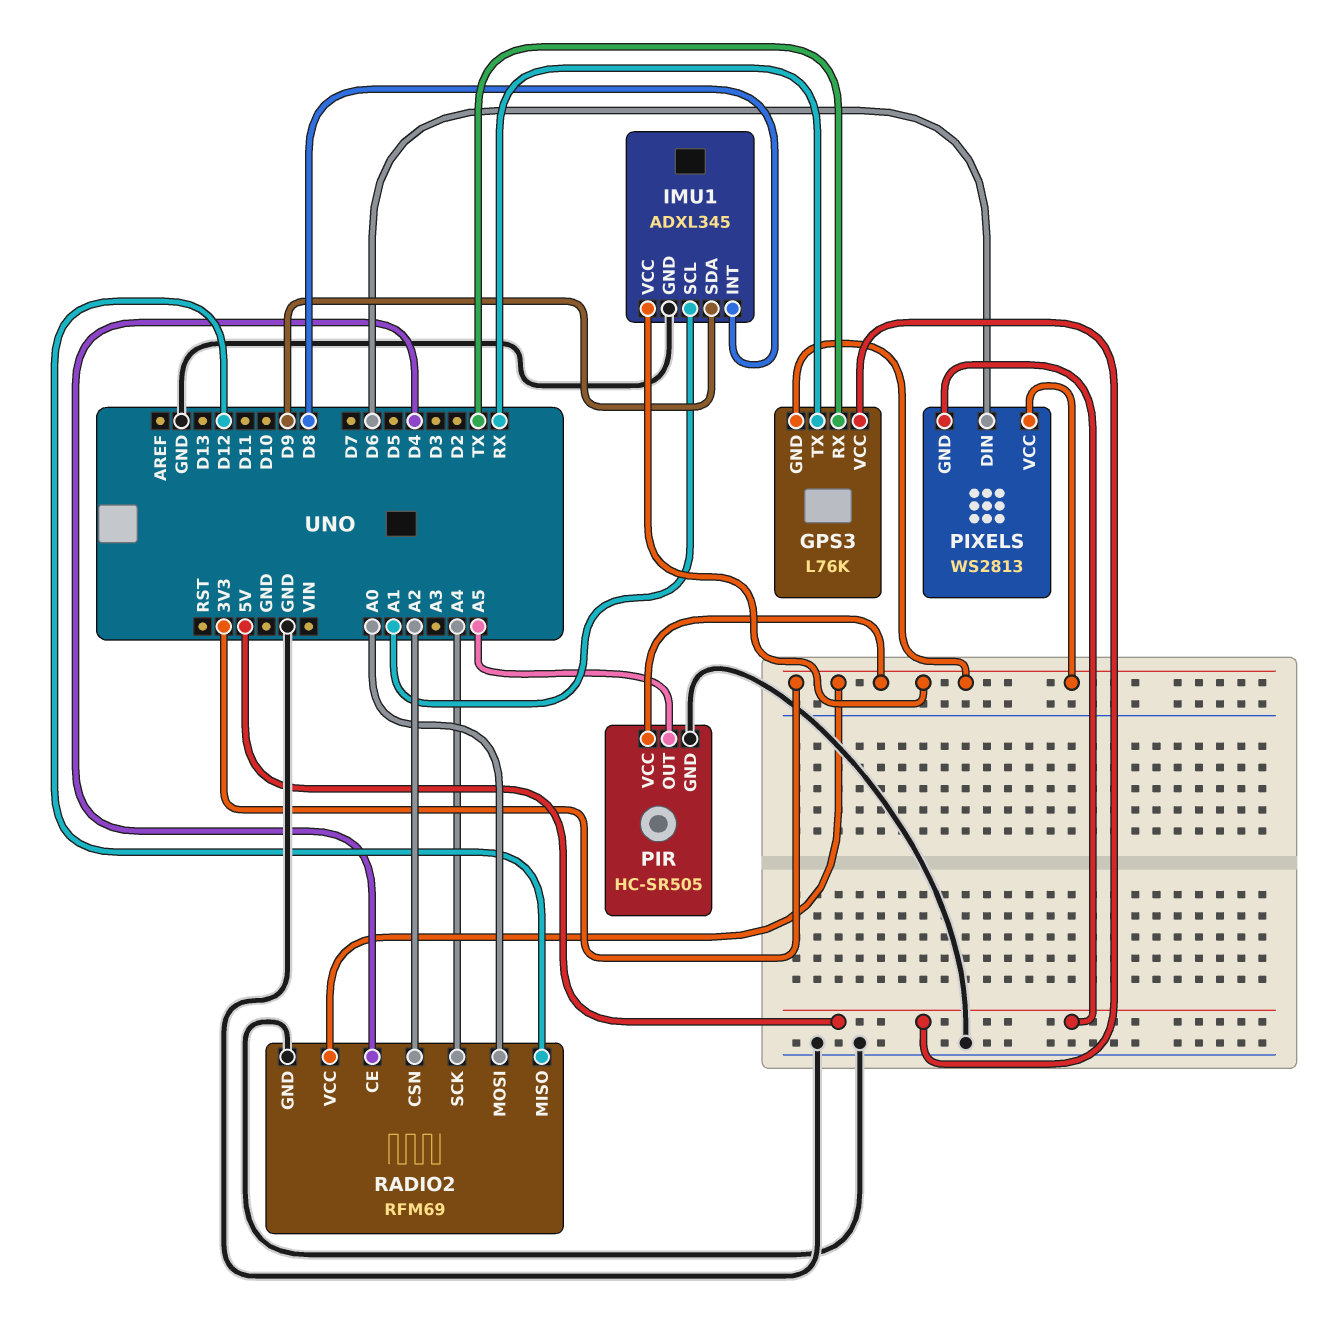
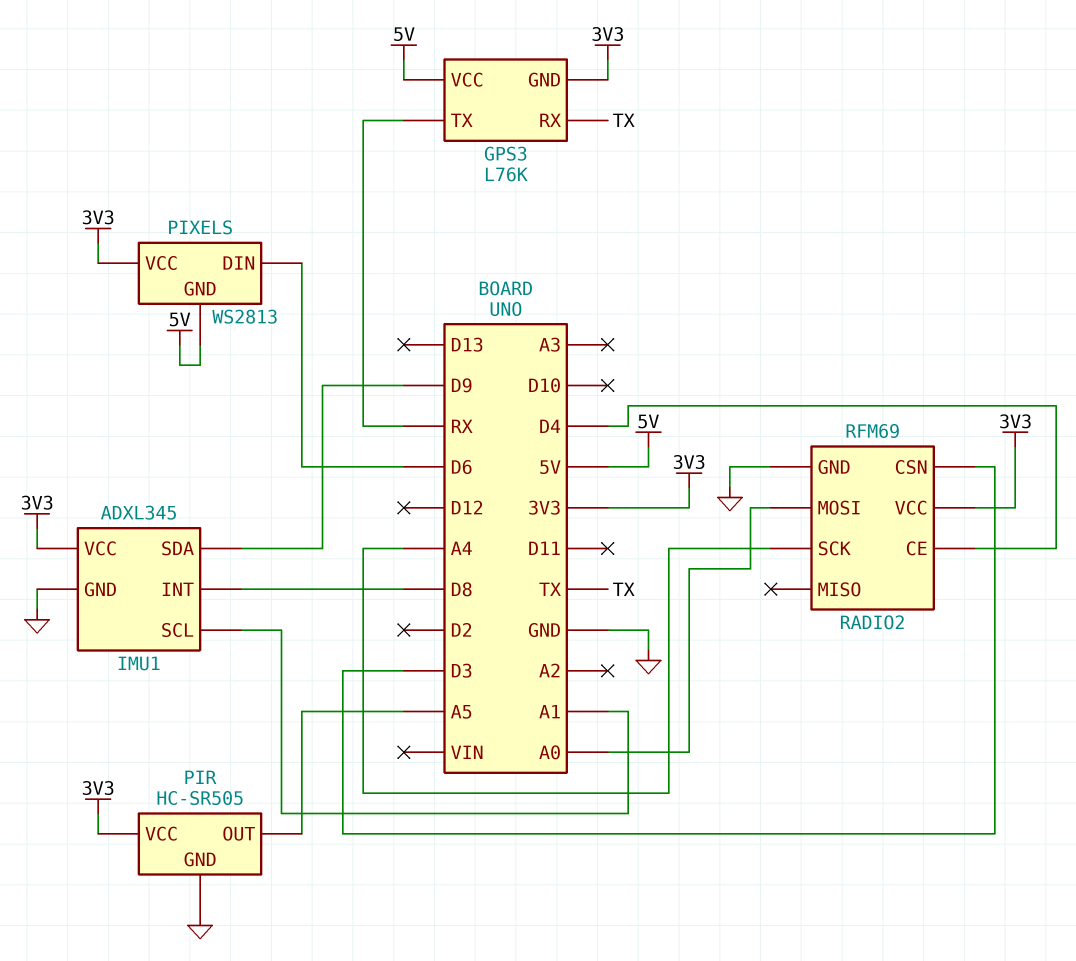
RADIO2 pin CSN: A2 -> D3
RADIO2 pin MISO: D12 -> none

